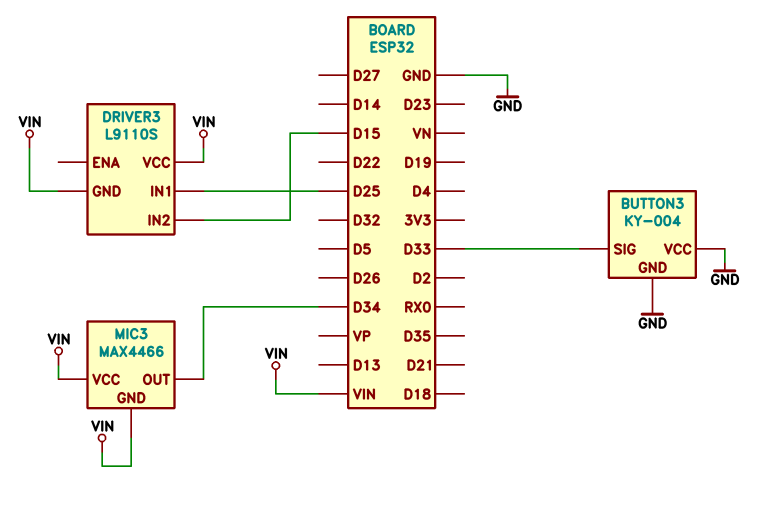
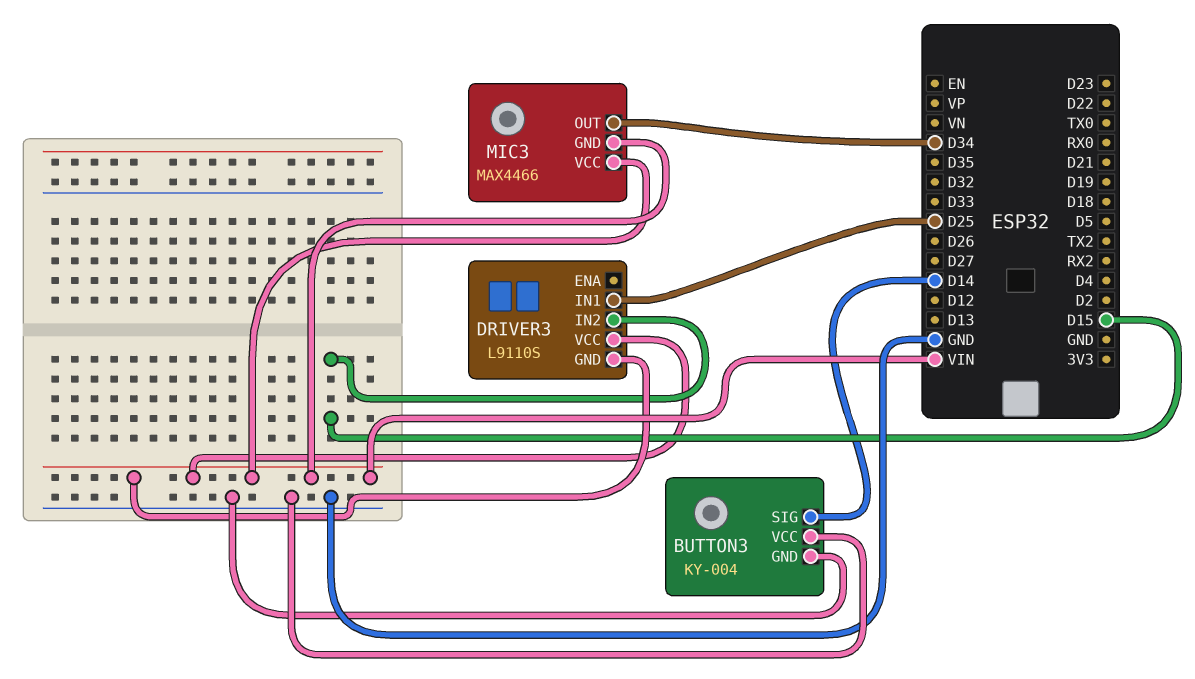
BUTTON3 pin SIG: D33 -> D14

